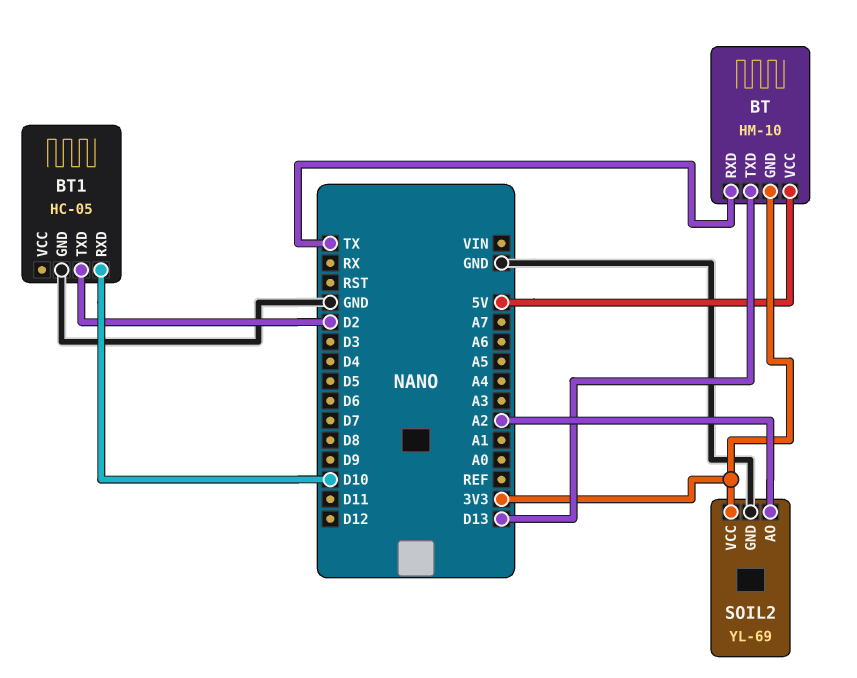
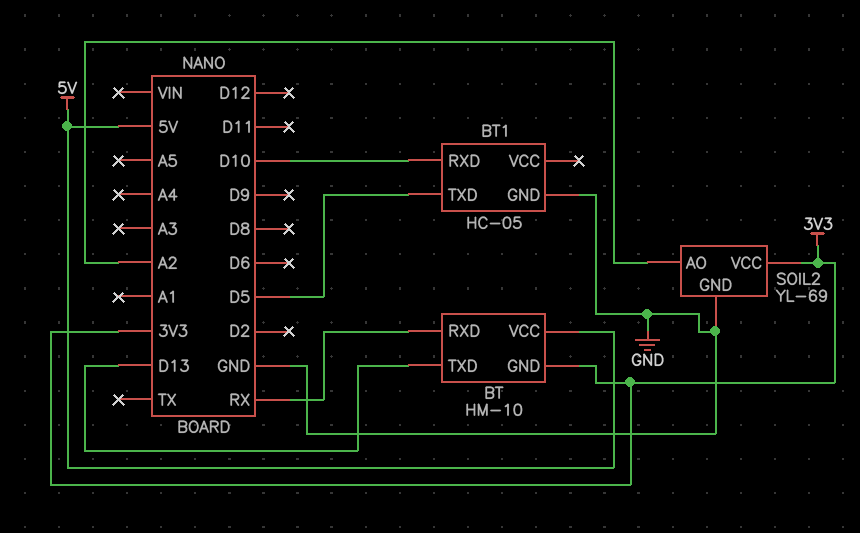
BT pin RXD: TX -> RX
BT1 pin TXD: D2 -> D5

